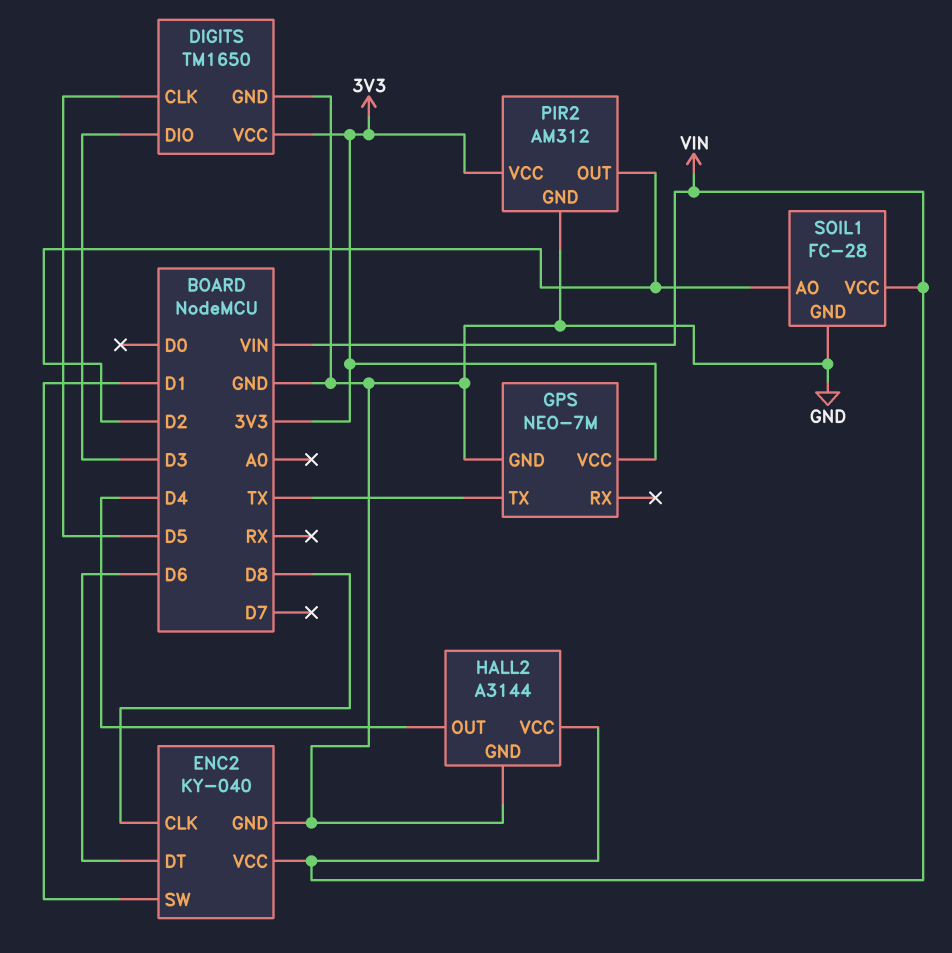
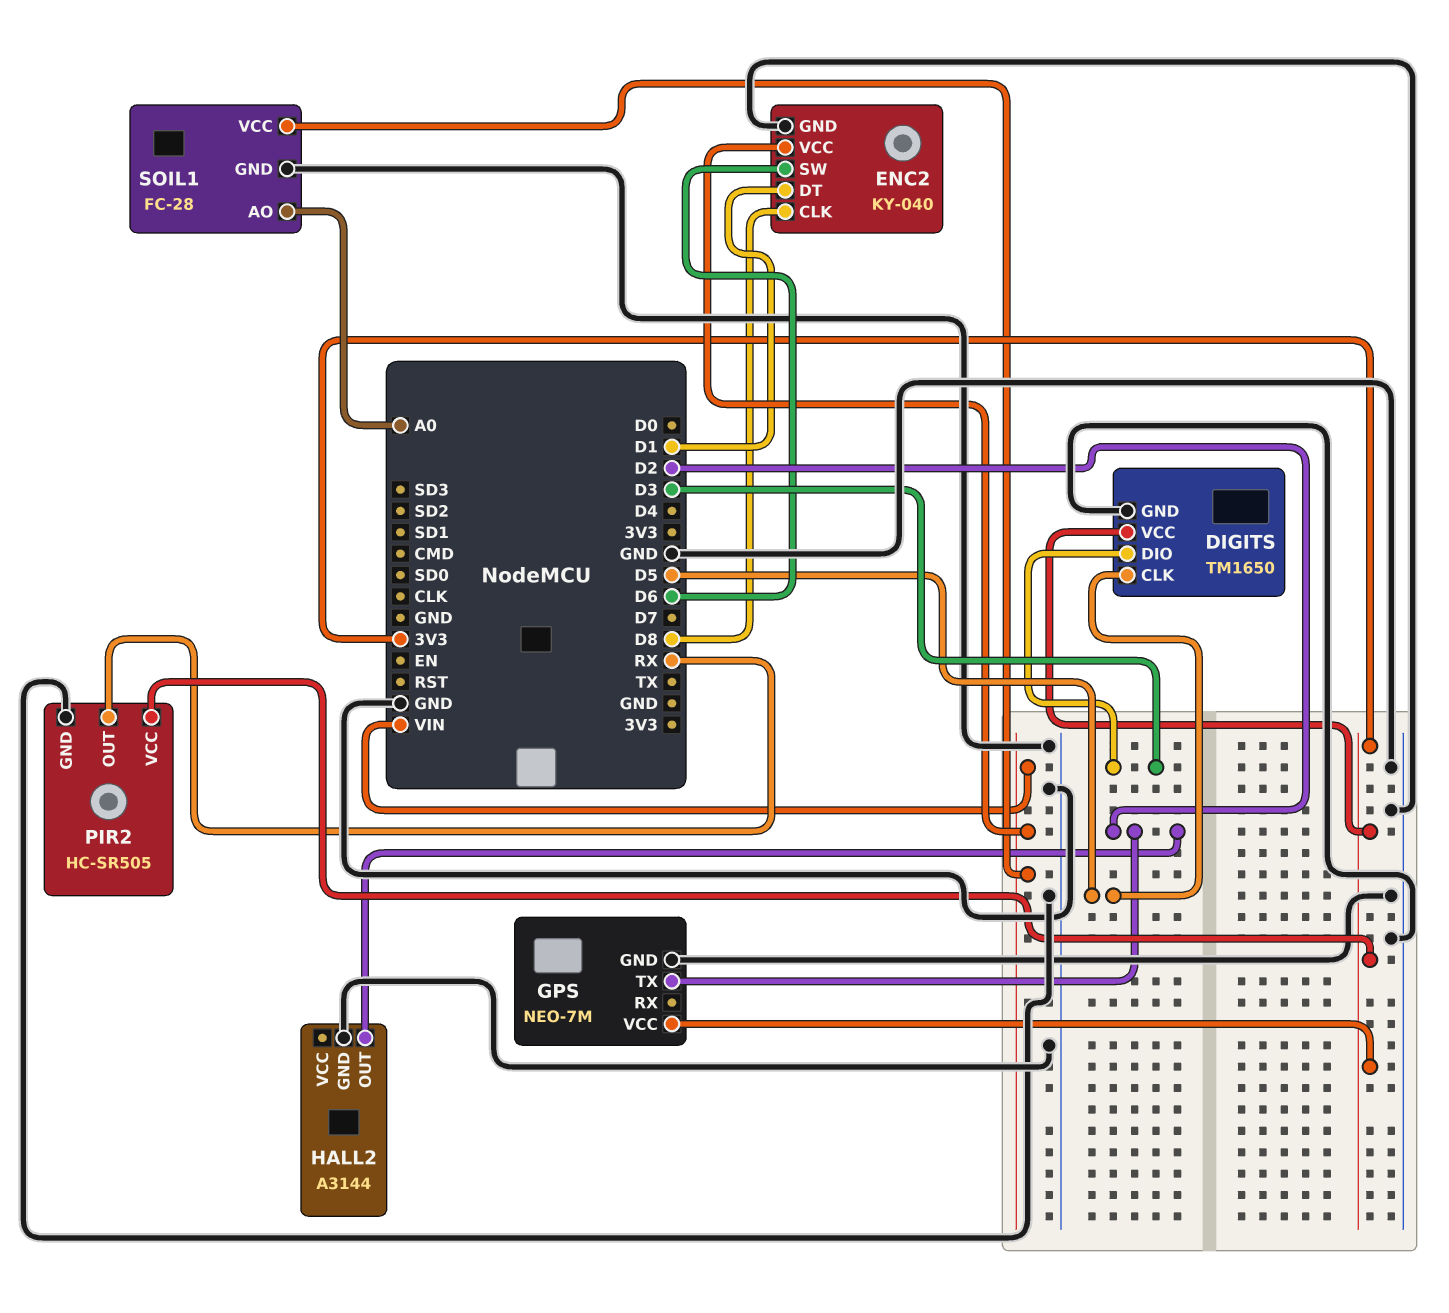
ENC2 pin DT: D6 -> D1
ENC2 pin SW: D1 -> D6
GPS pin TX: TX -> D2
HALL2 pin OUT: D4 -> D2
HALL2 pin VCC: VIN -> none
PIR2: AM312 -> HC-SR505
PIR2 pin OUT: D2 -> RX
SOIL1 pin AO: D2 -> A0

